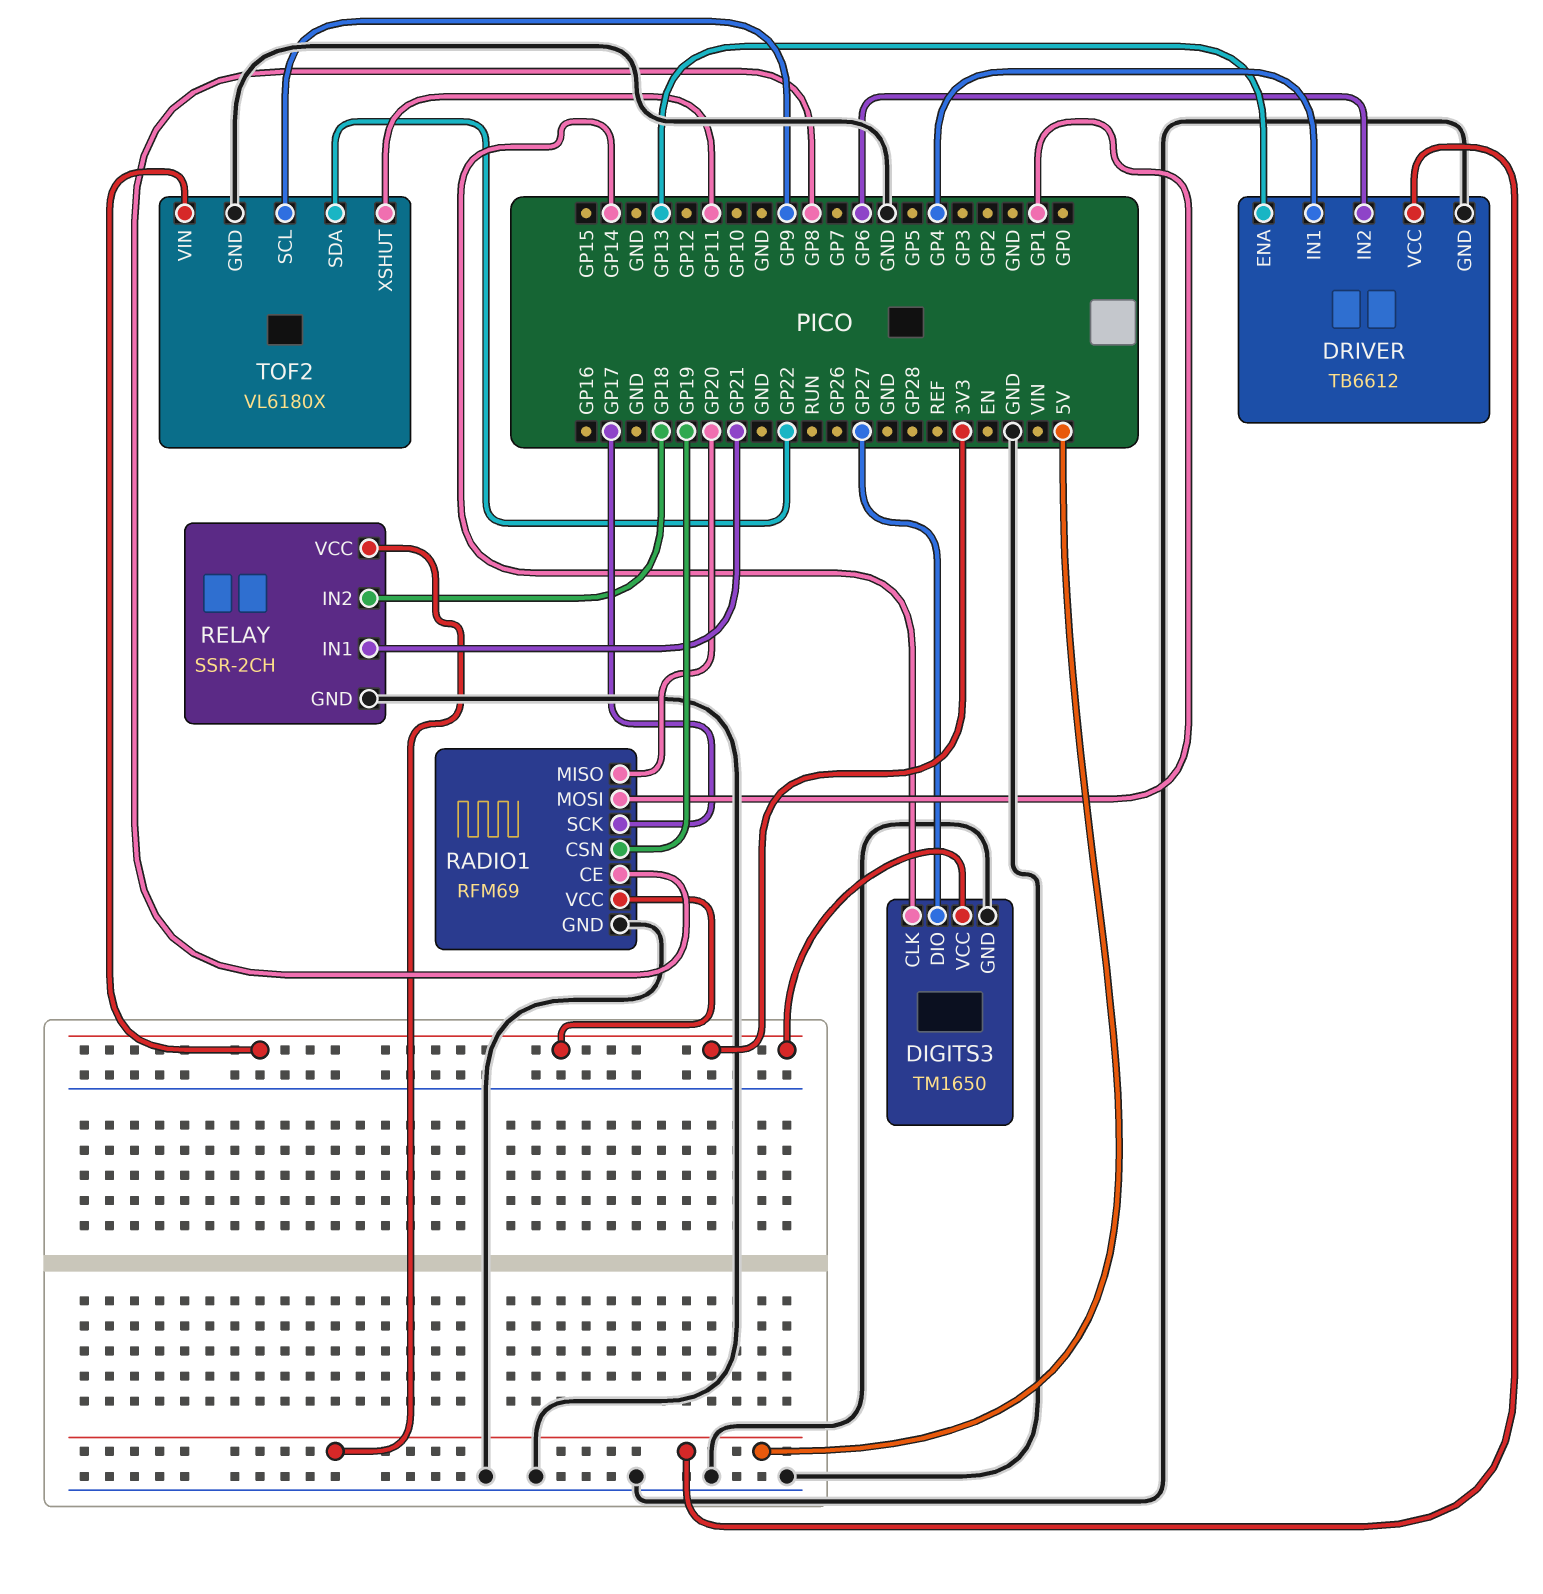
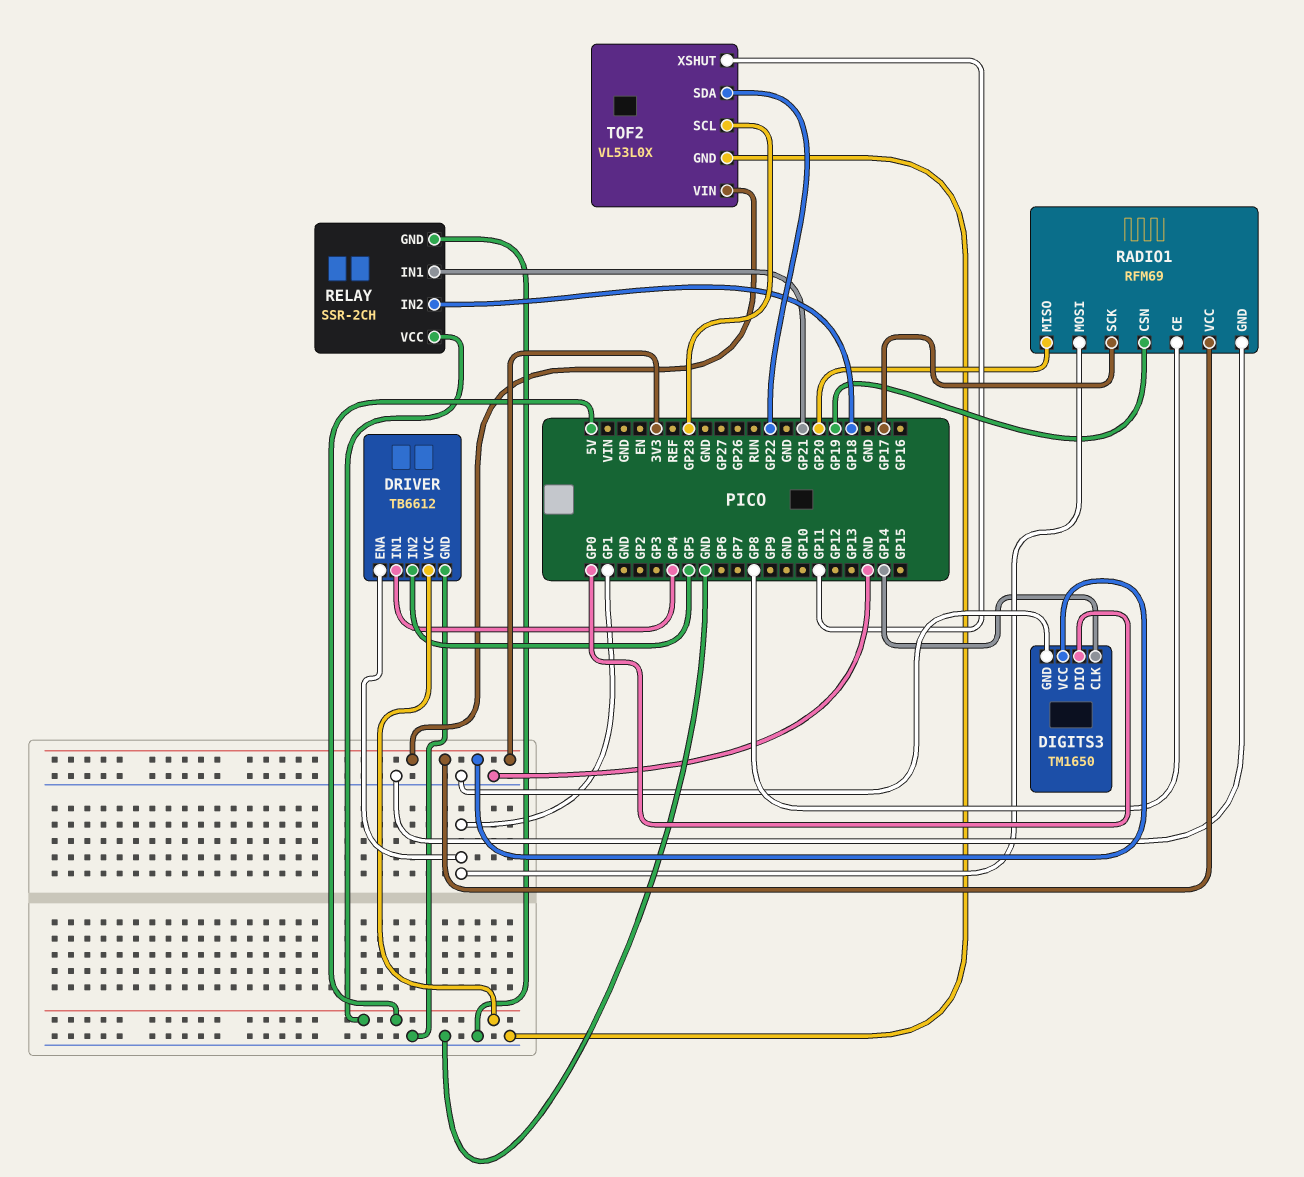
DIGITS3 pin DIO: GP27 -> GP0
DRIVER pin ENA: GP13 -> GP1
DRIVER pin IN2: GP6 -> GP5
TOF2: VL6180X -> VL53L0X
TOF2 pin SCL: GP9 -> GP28

